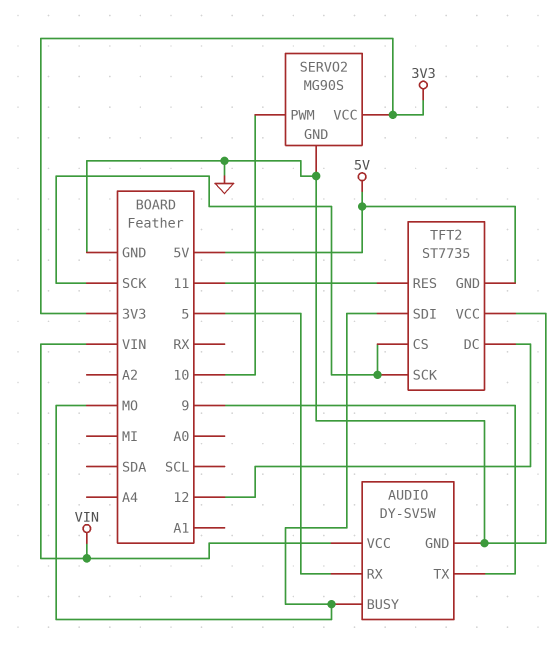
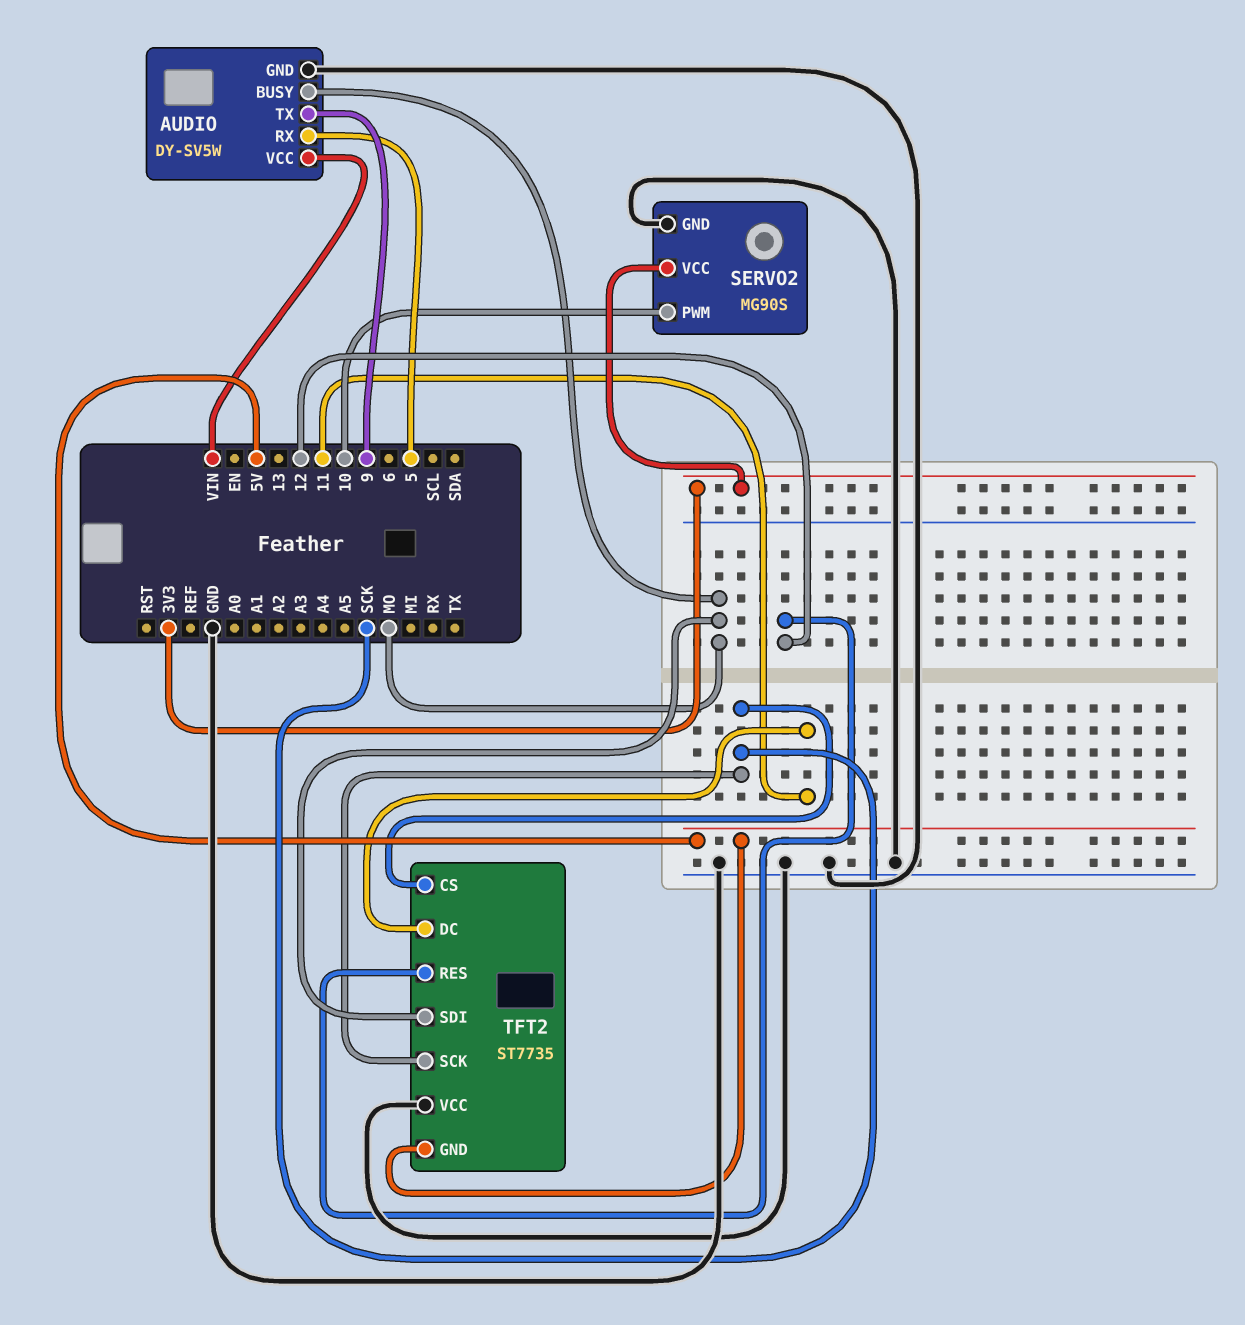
TFT2 pin DC: 12 -> 11
TFT2 pin RES: 11 -> 12

